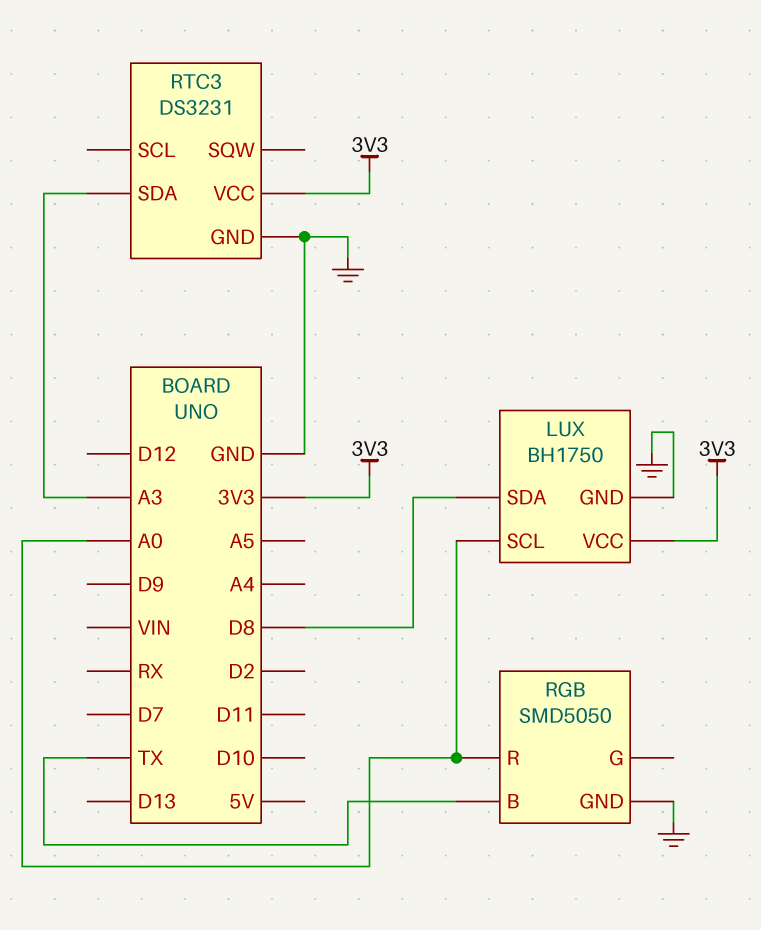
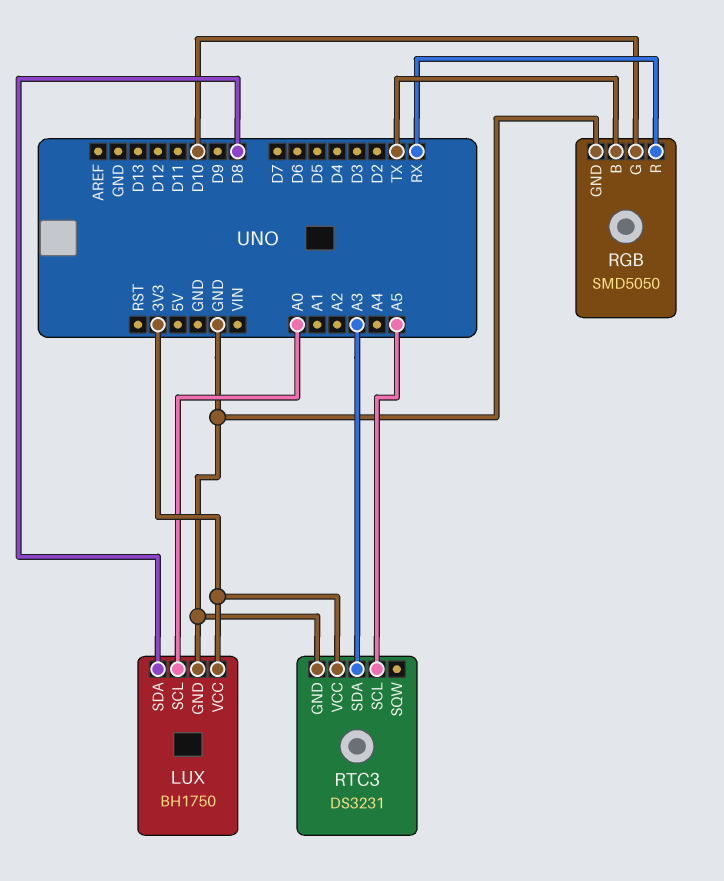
RGB pin G: none -> D10
RGB pin R: A0 -> RX
RTC3 pin SCL: none -> A5

